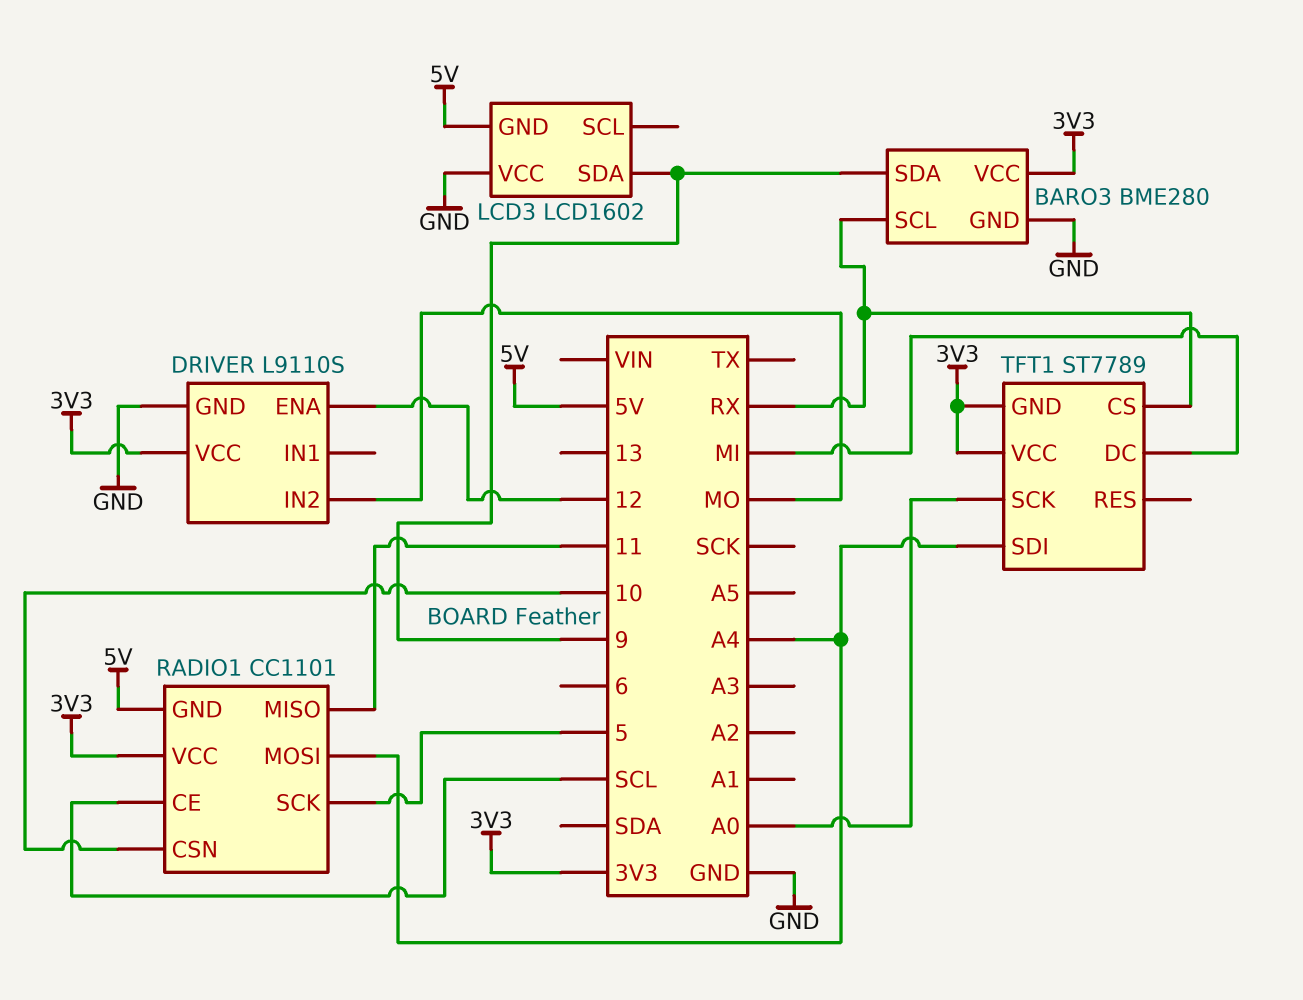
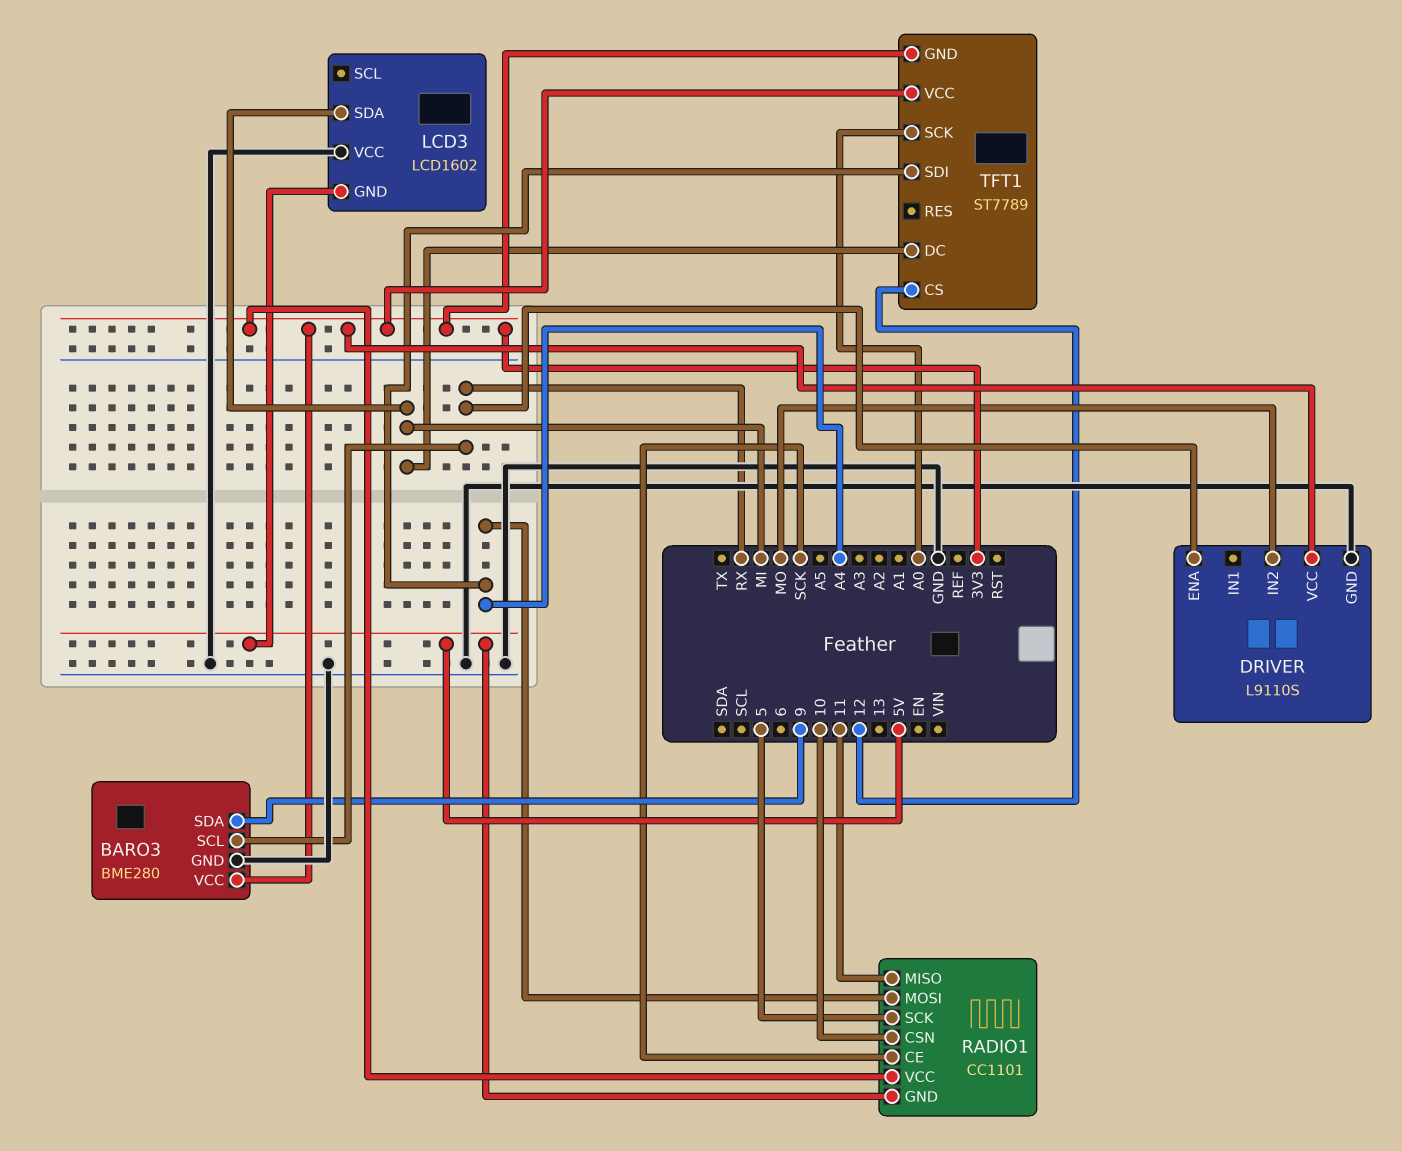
DRIVER pin ENA: 12 -> RX
LCD3 pin SDA: 9 -> MI
RADIO1 pin CE: SCL -> SCK
TFT1 pin CS: RX -> 12

